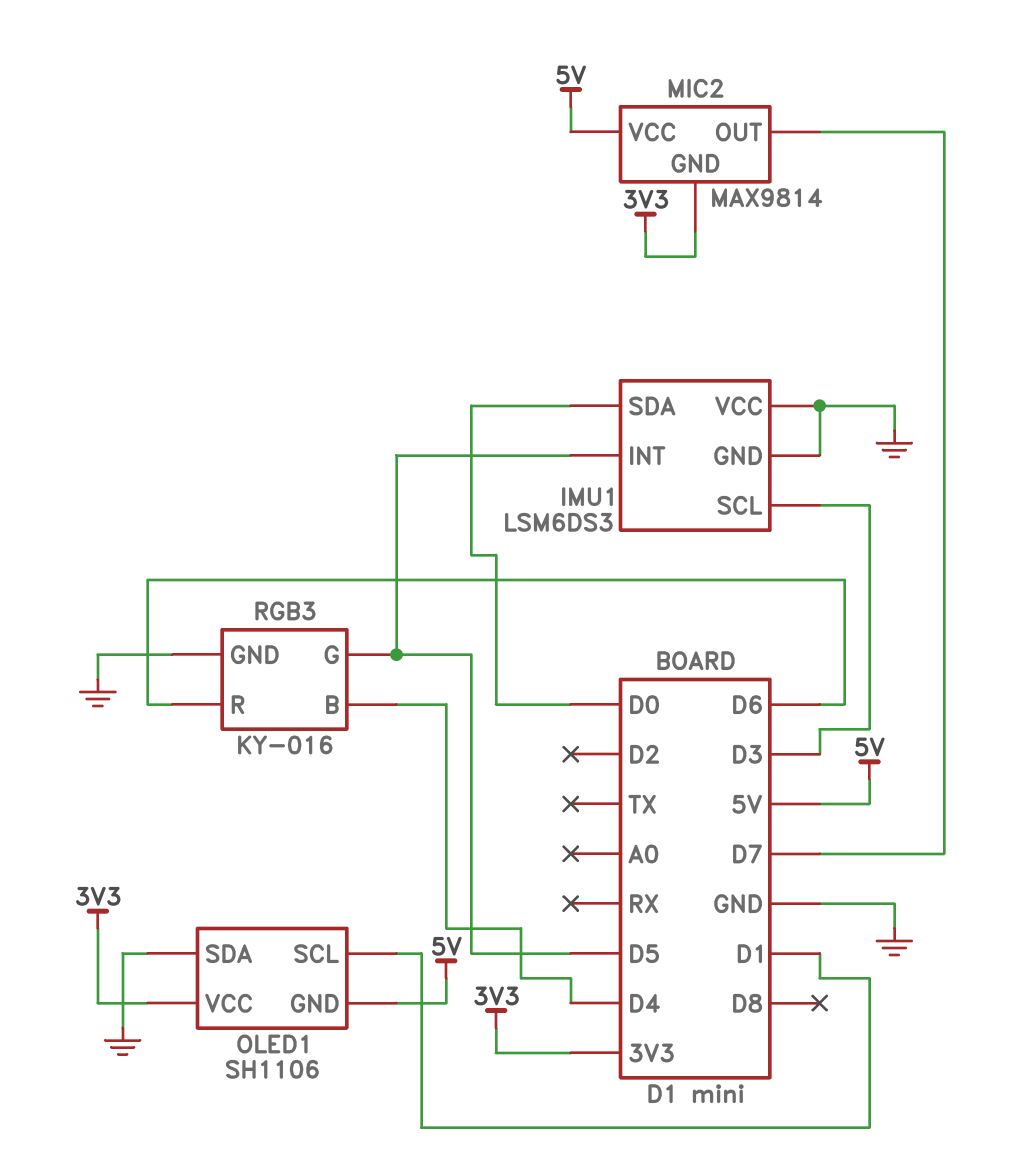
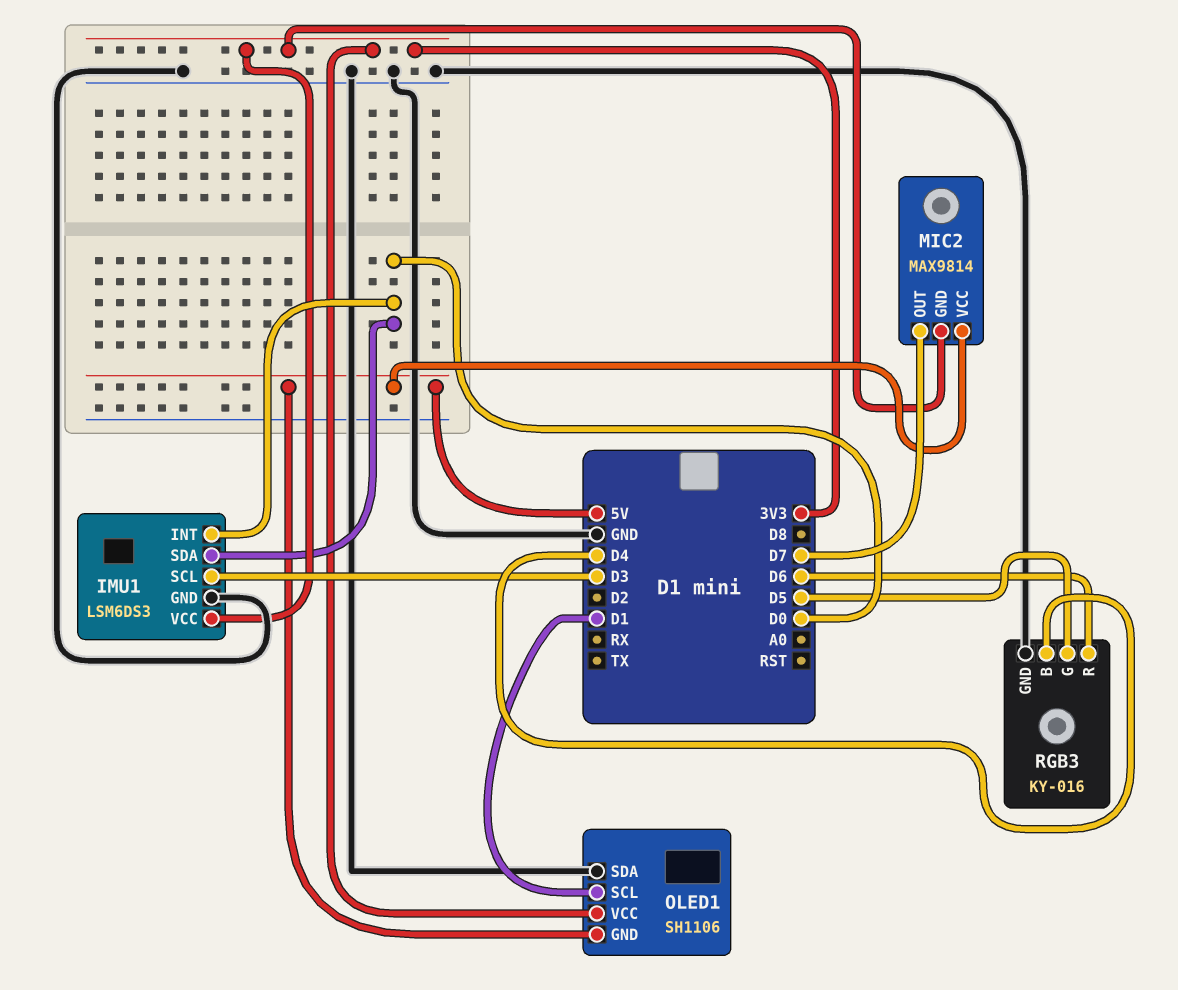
IMU1 pin INT: D5 -> D0
IMU1 pin VCC: GND -> 3V3

